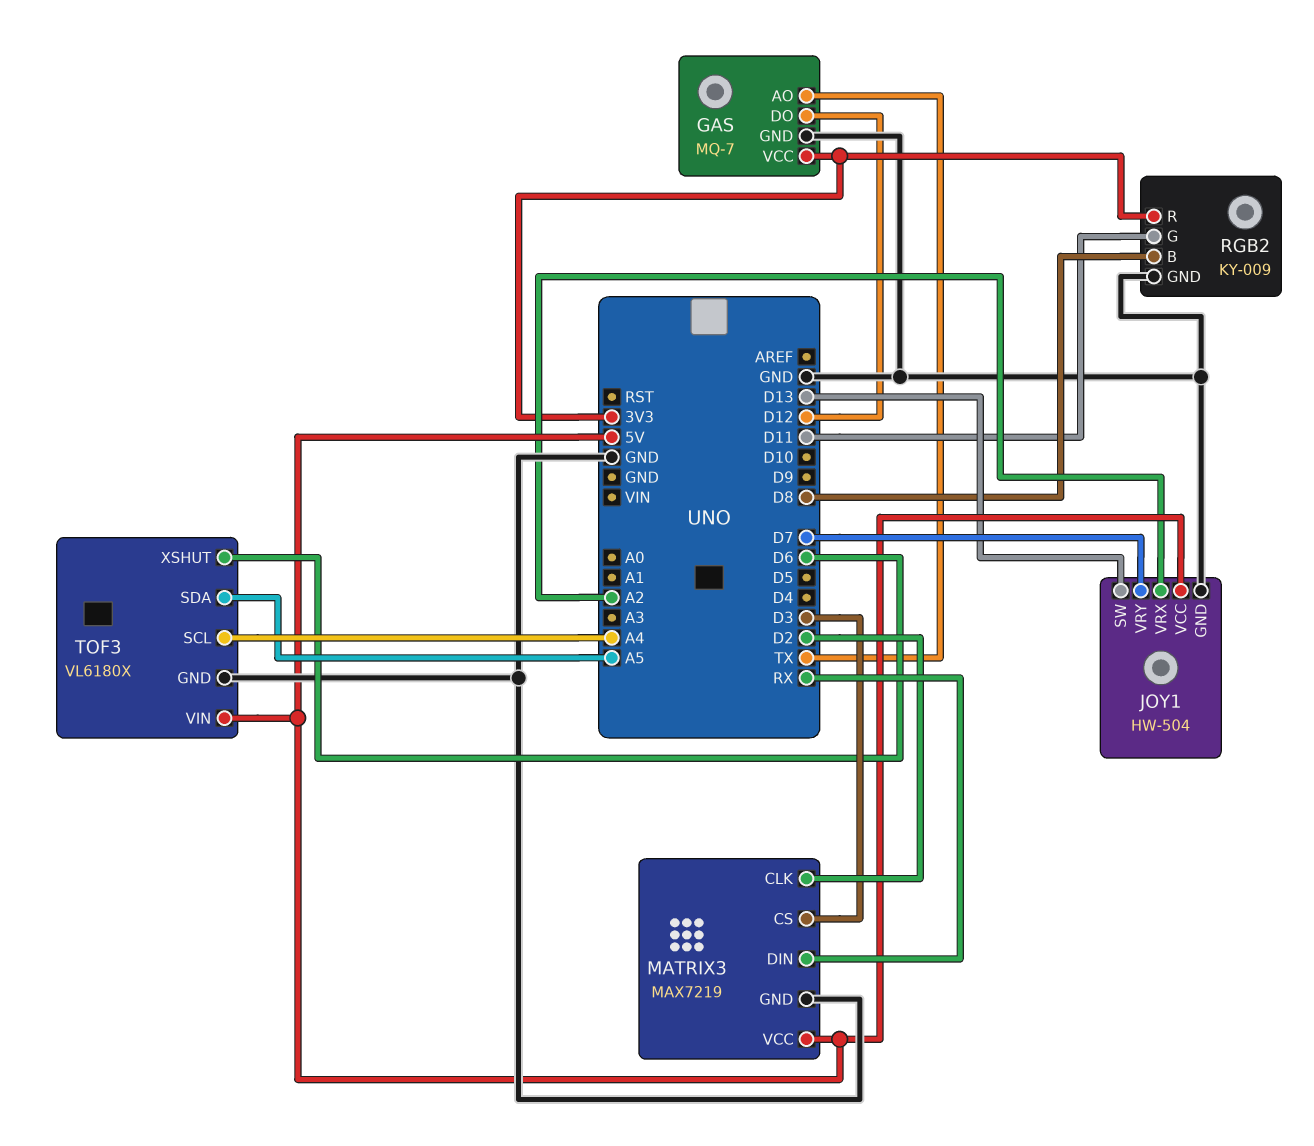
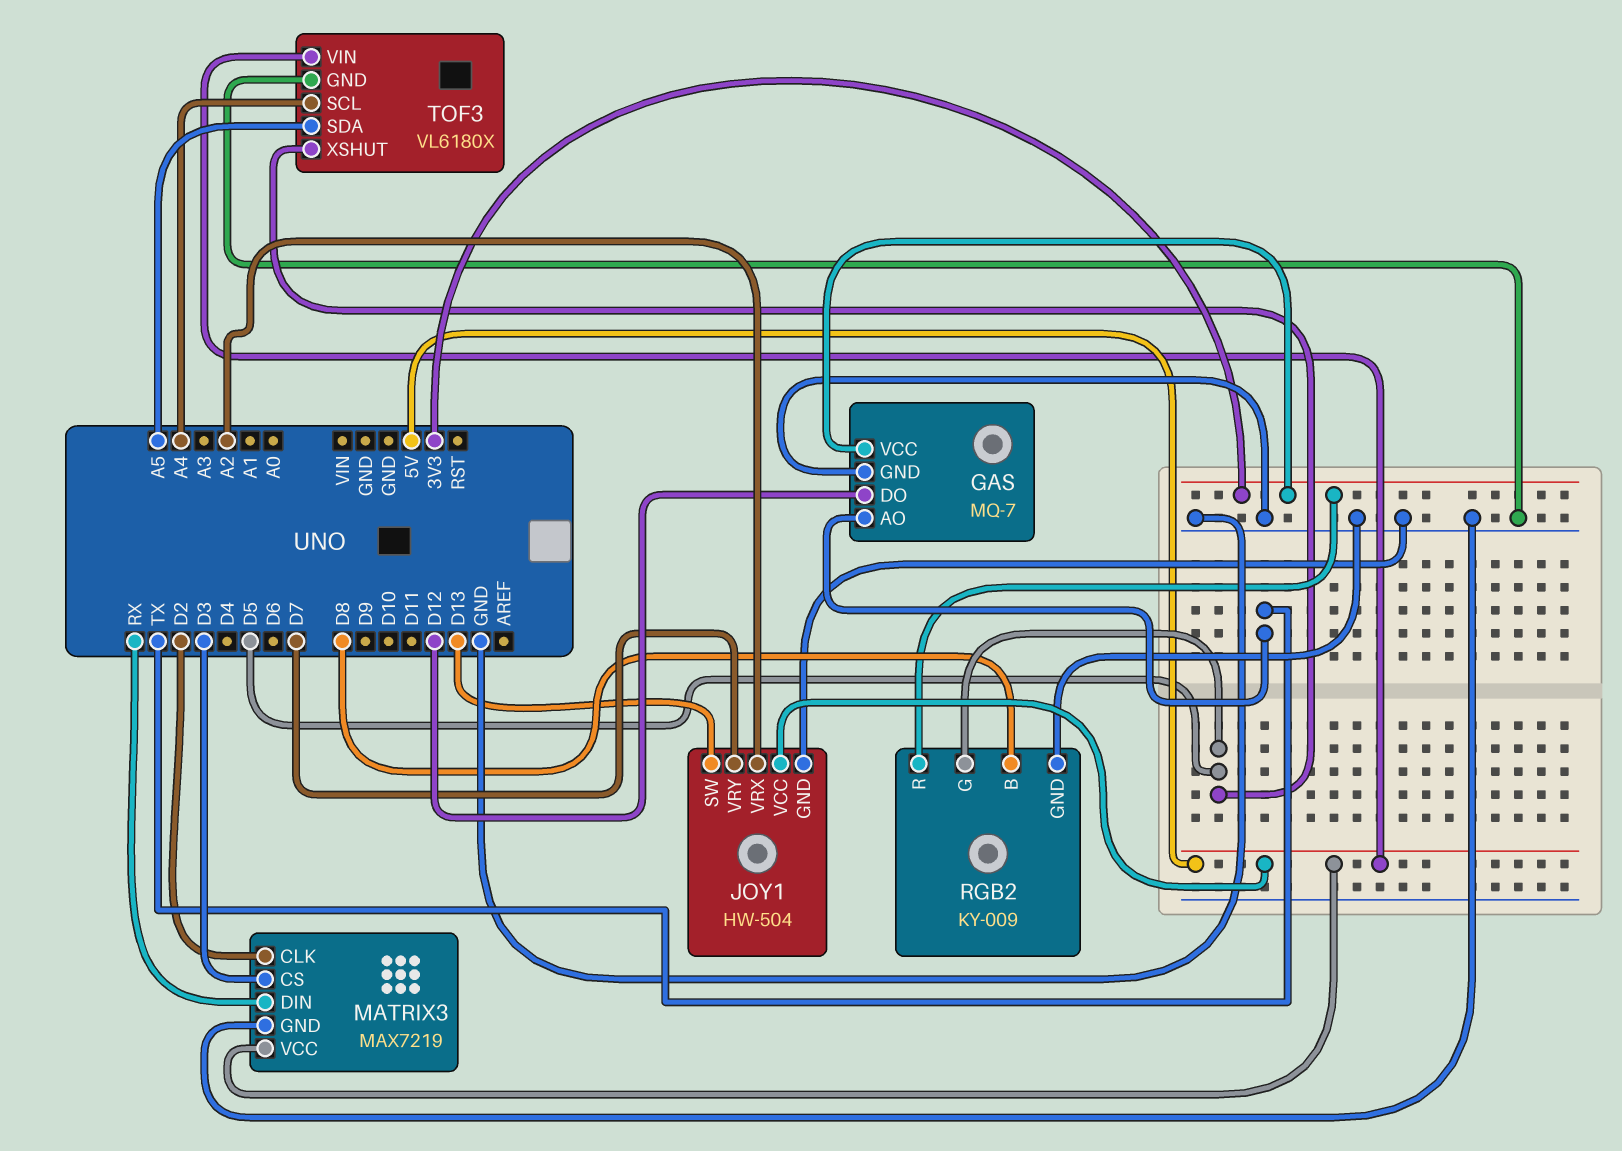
RGB2 pin G: D11 -> D5
TOF3 pin XSHUT: D6 -> D5

